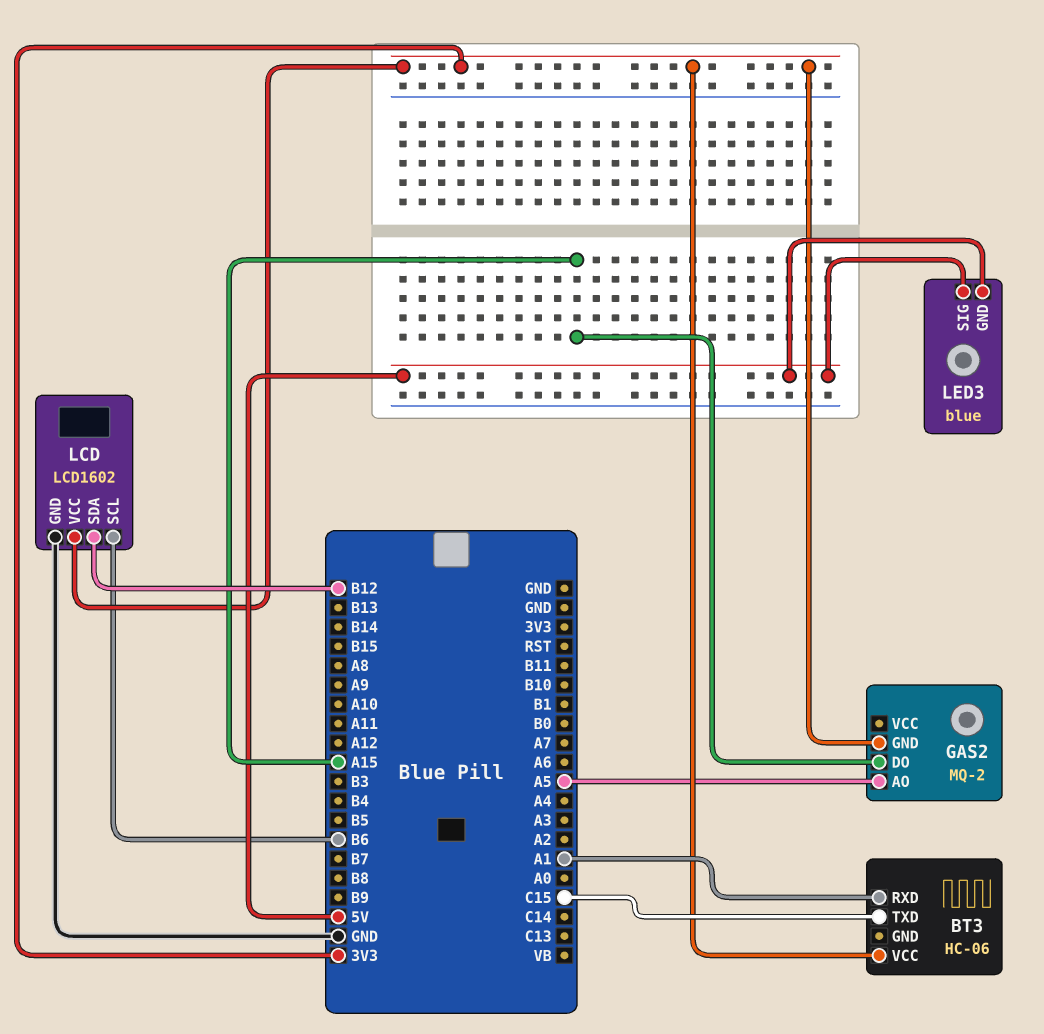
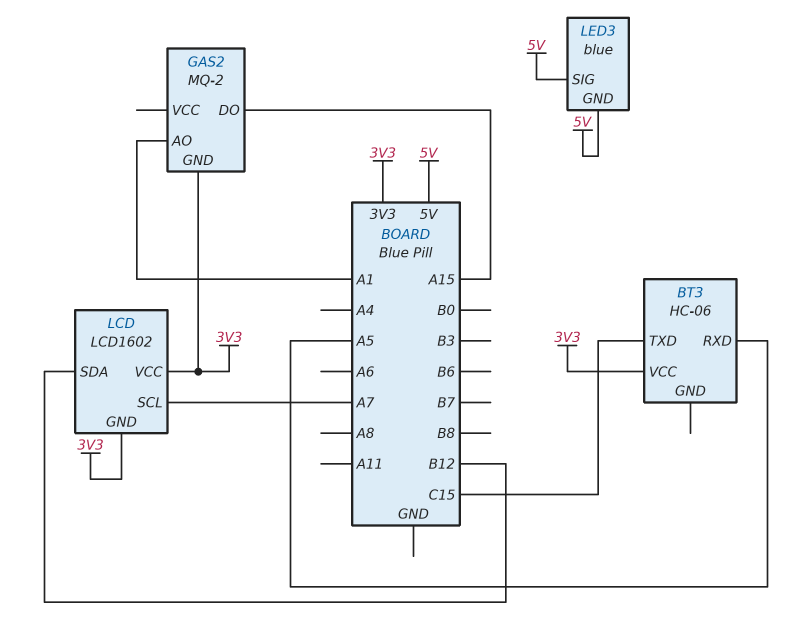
BT3 pin RXD: A1 -> A5
GAS2 pin AO: A5 -> A1
LCD pin GND: GND -> 3V3
LCD pin SCL: B6 -> A7

